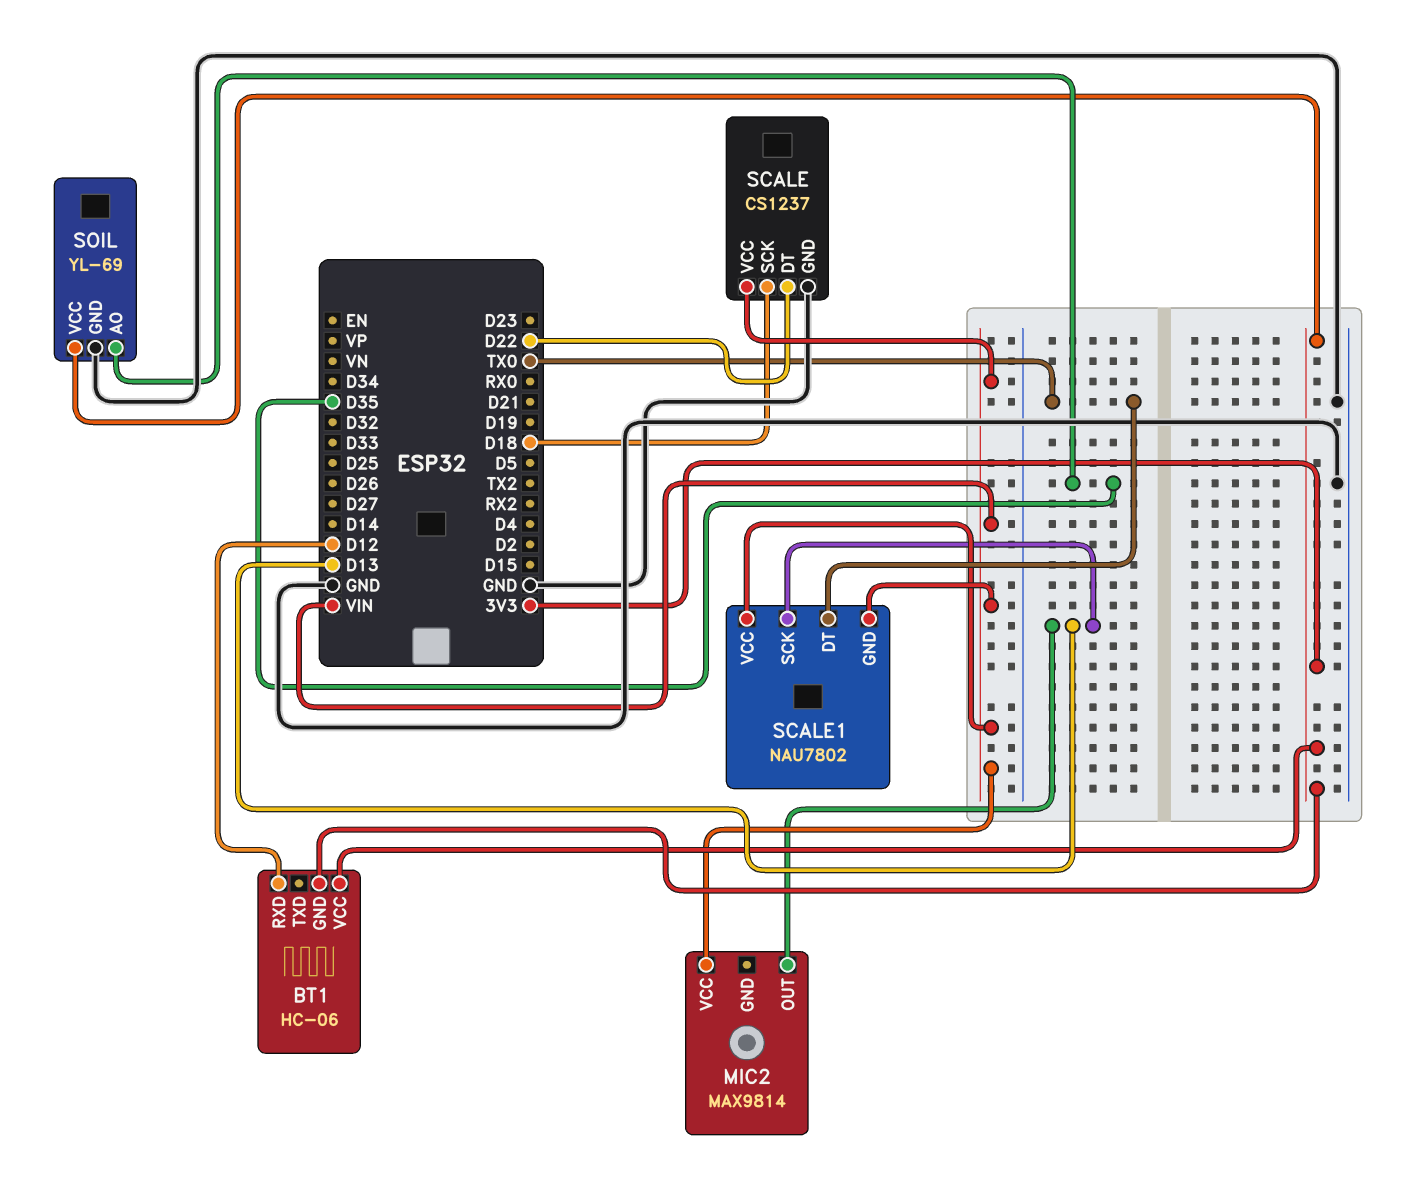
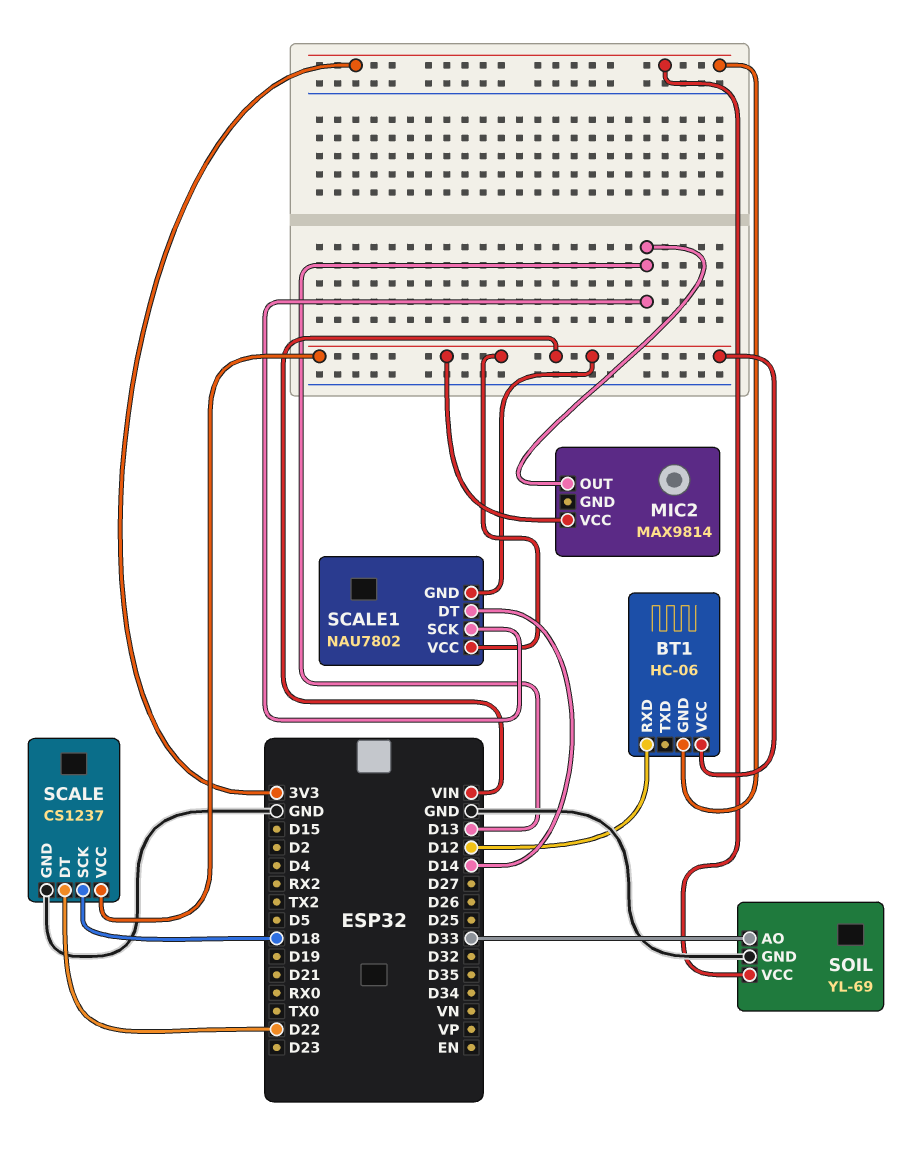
BT1 pin VCC: 3V3 -> VIN
SCALE1 pin DT: TX0 -> D14
SOIL pin AO: D35 -> D33

